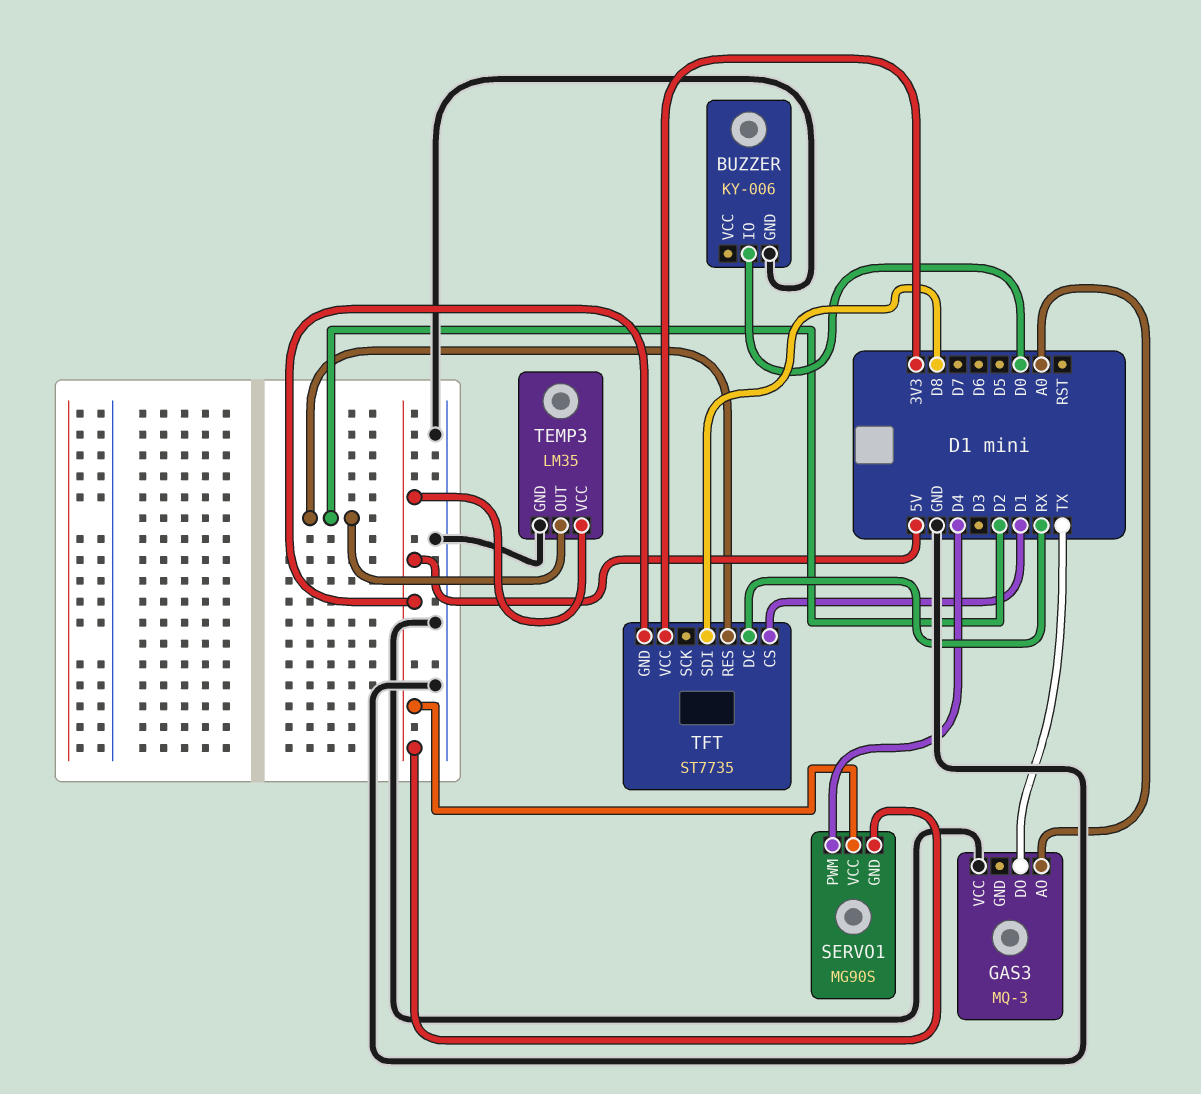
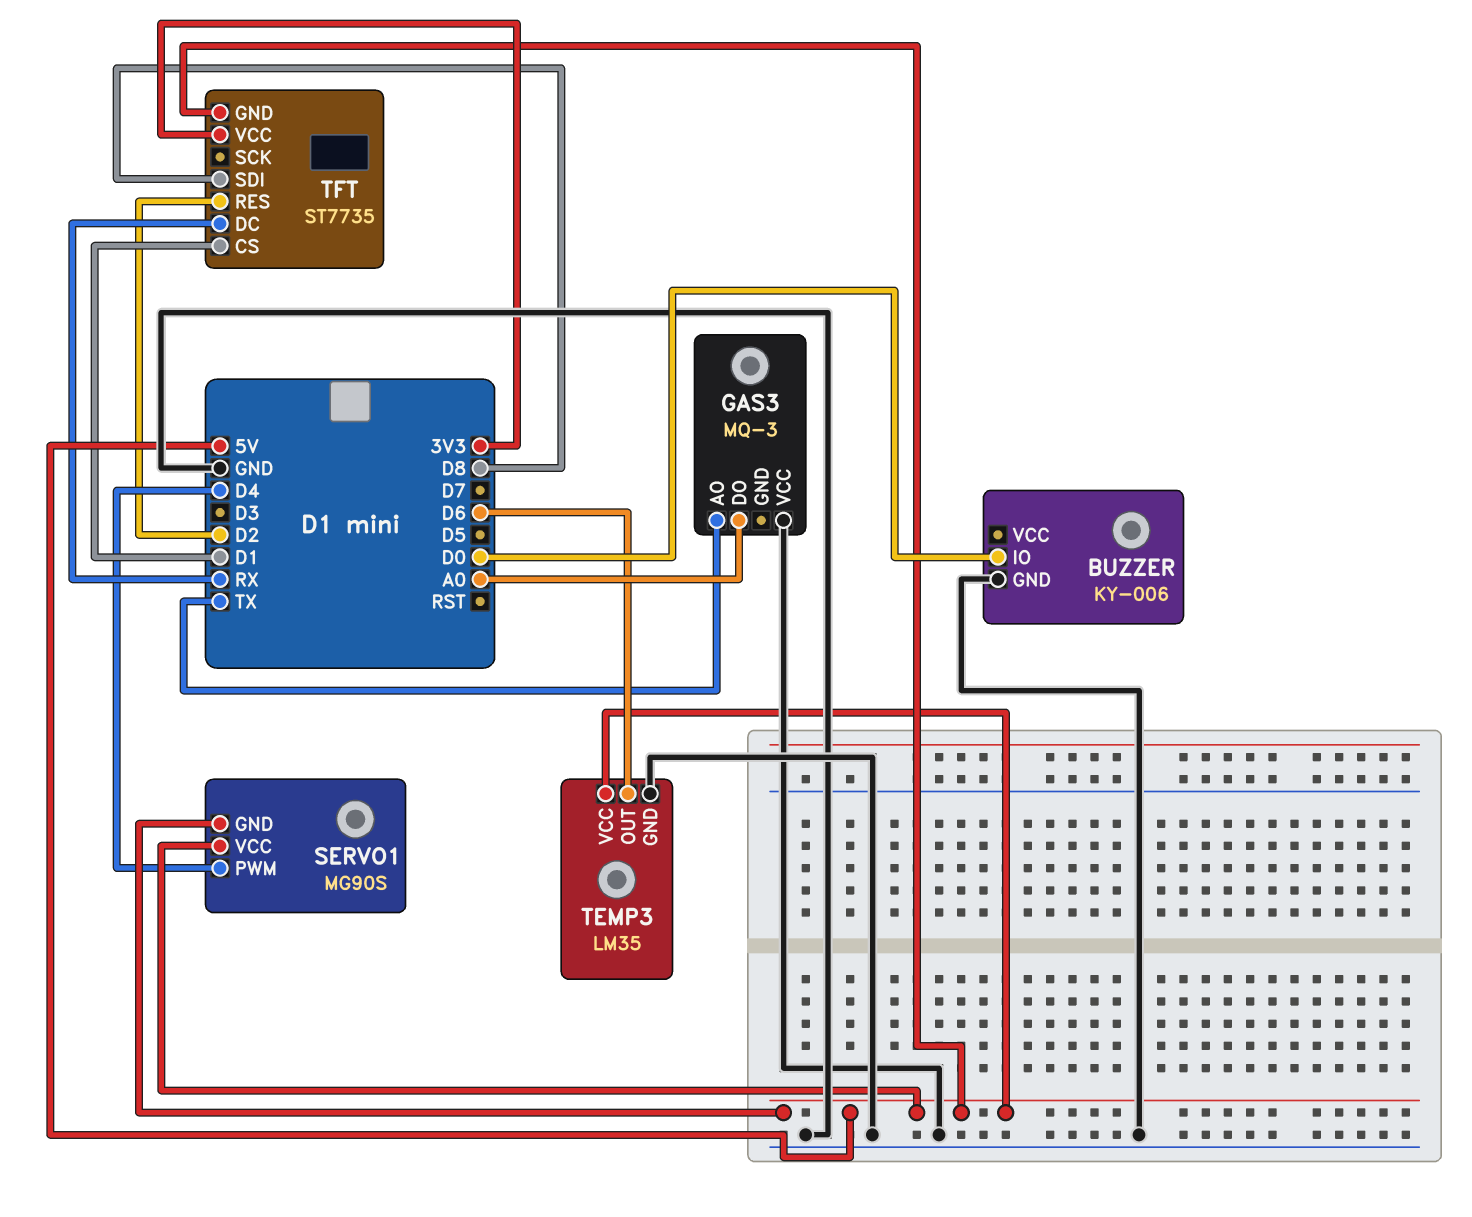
GAS3 pin AO: A0 -> TX
GAS3 pin DO: TX -> A0
TEMP3 pin OUT: D2 -> D6

